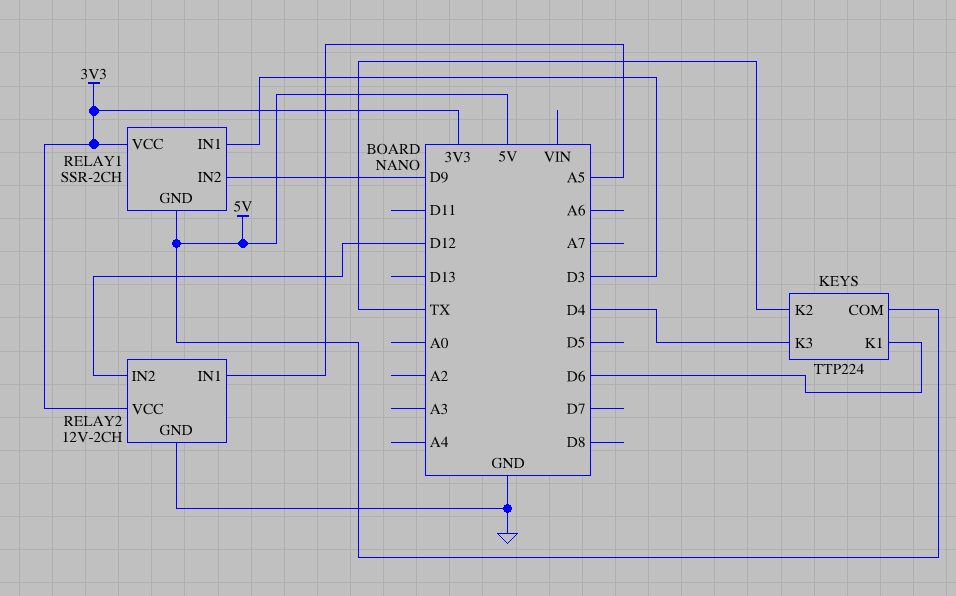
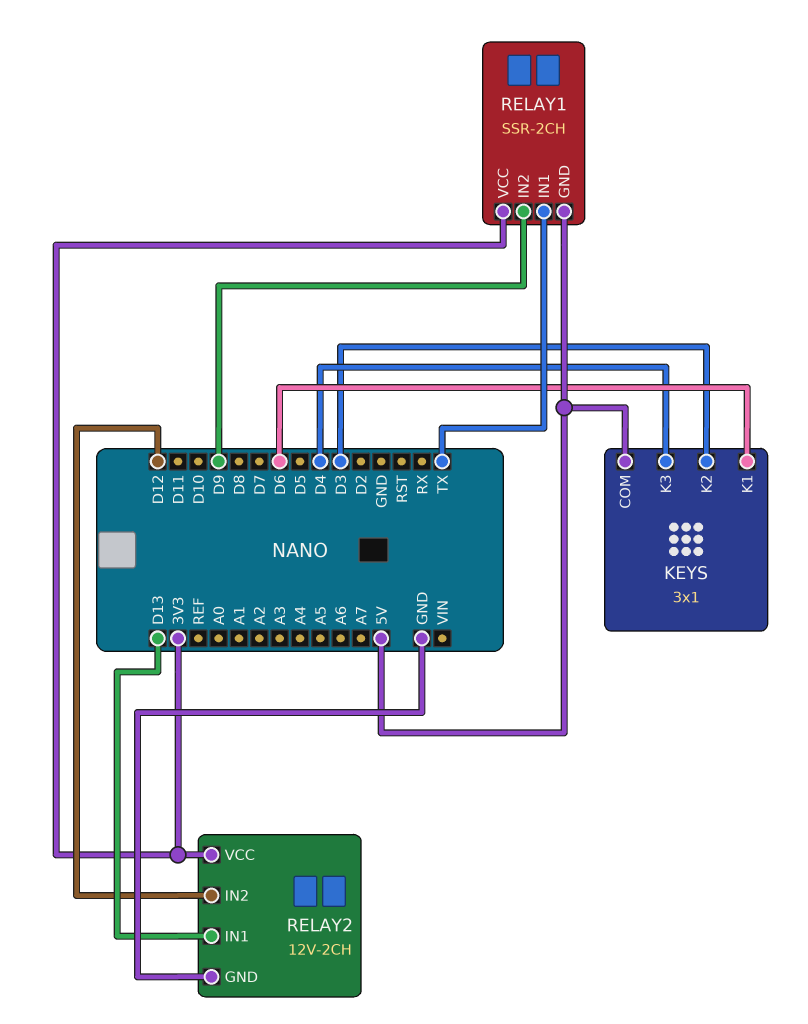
KEYS: TTP224 -> 3x1
KEYS pin K2: TX -> D3
RELAY1 pin IN1: D3 -> TX
RELAY2 pin IN1: A5 -> D13

